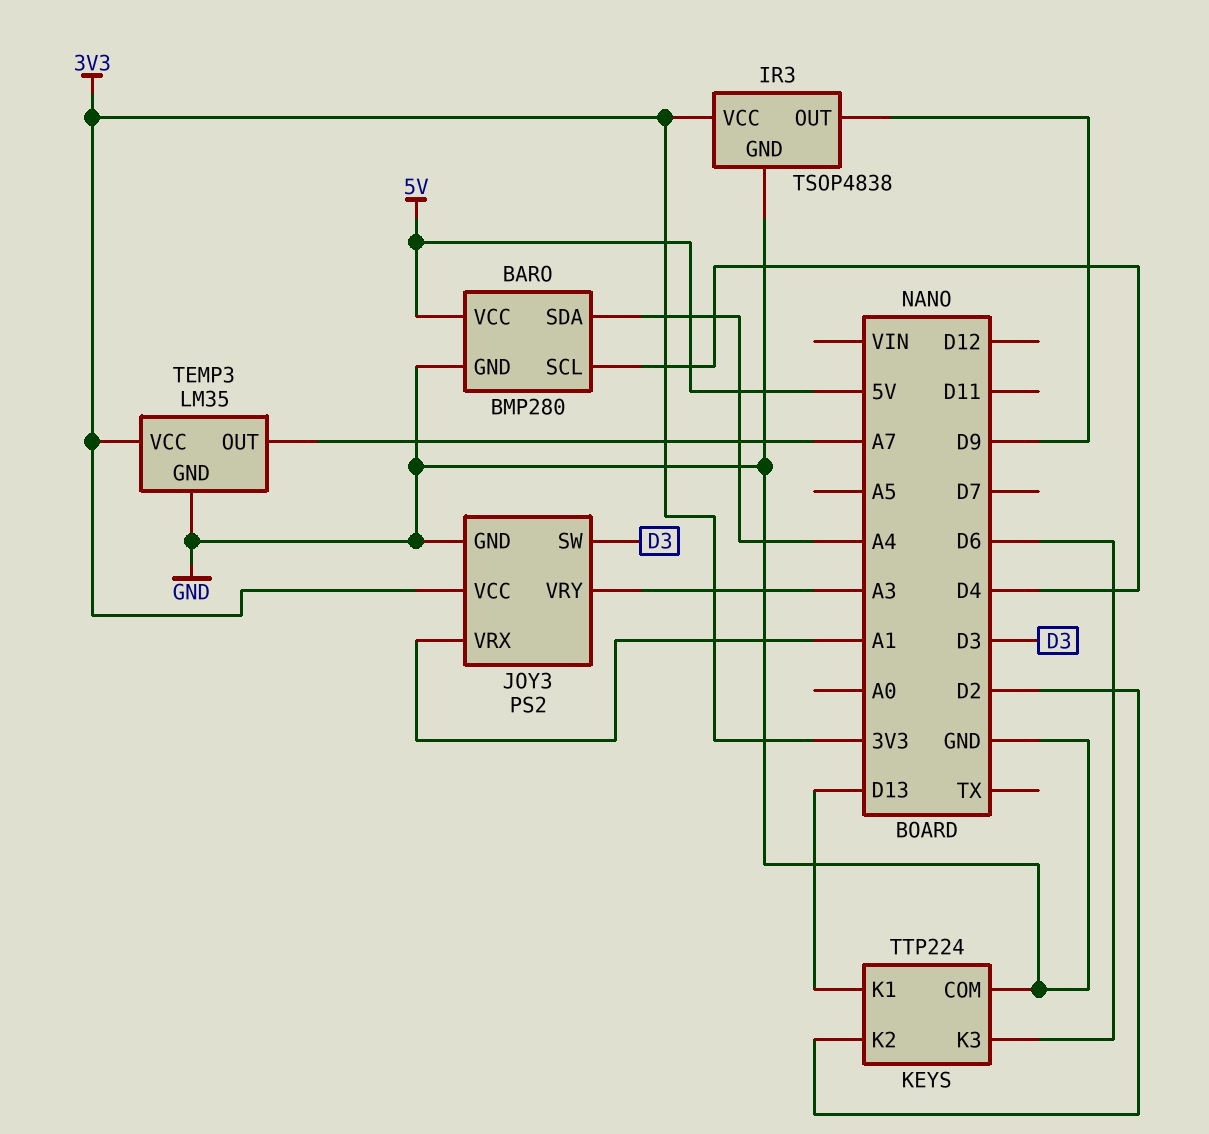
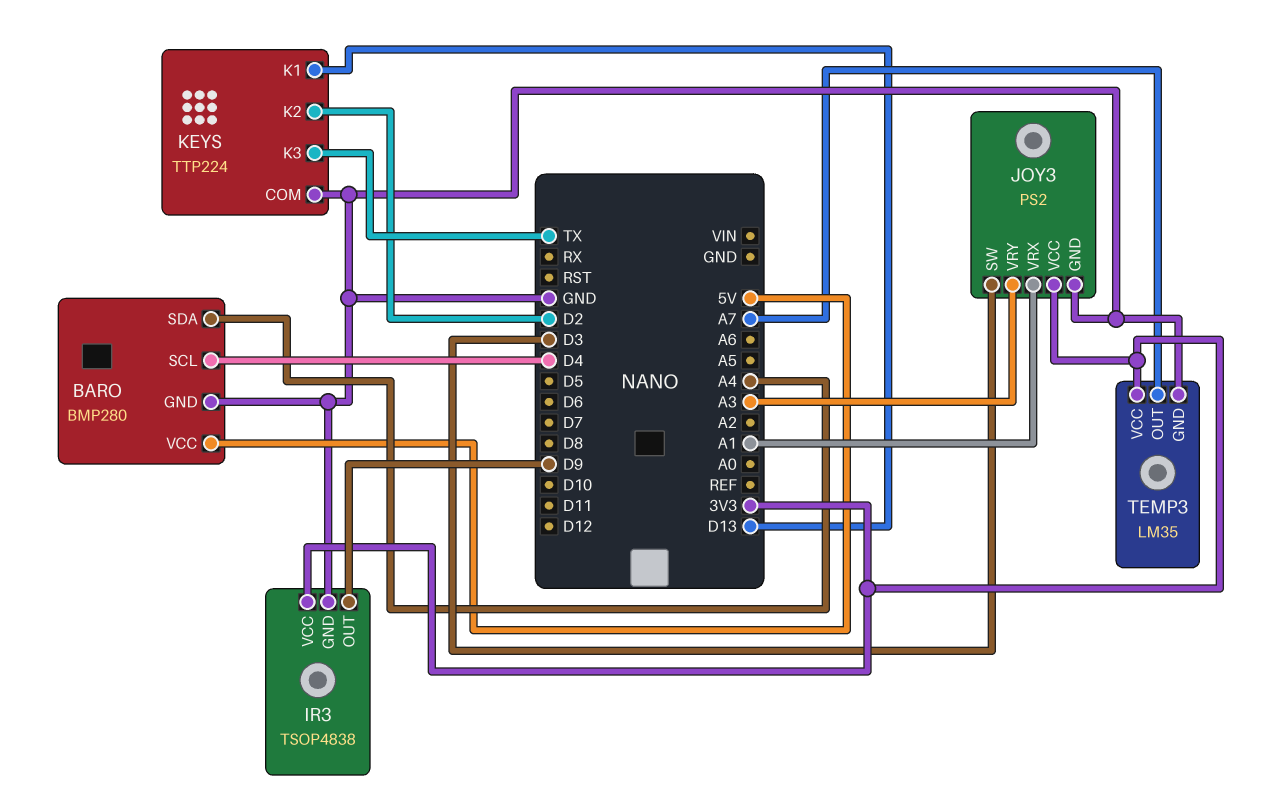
KEYS pin K3: D6 -> TX

